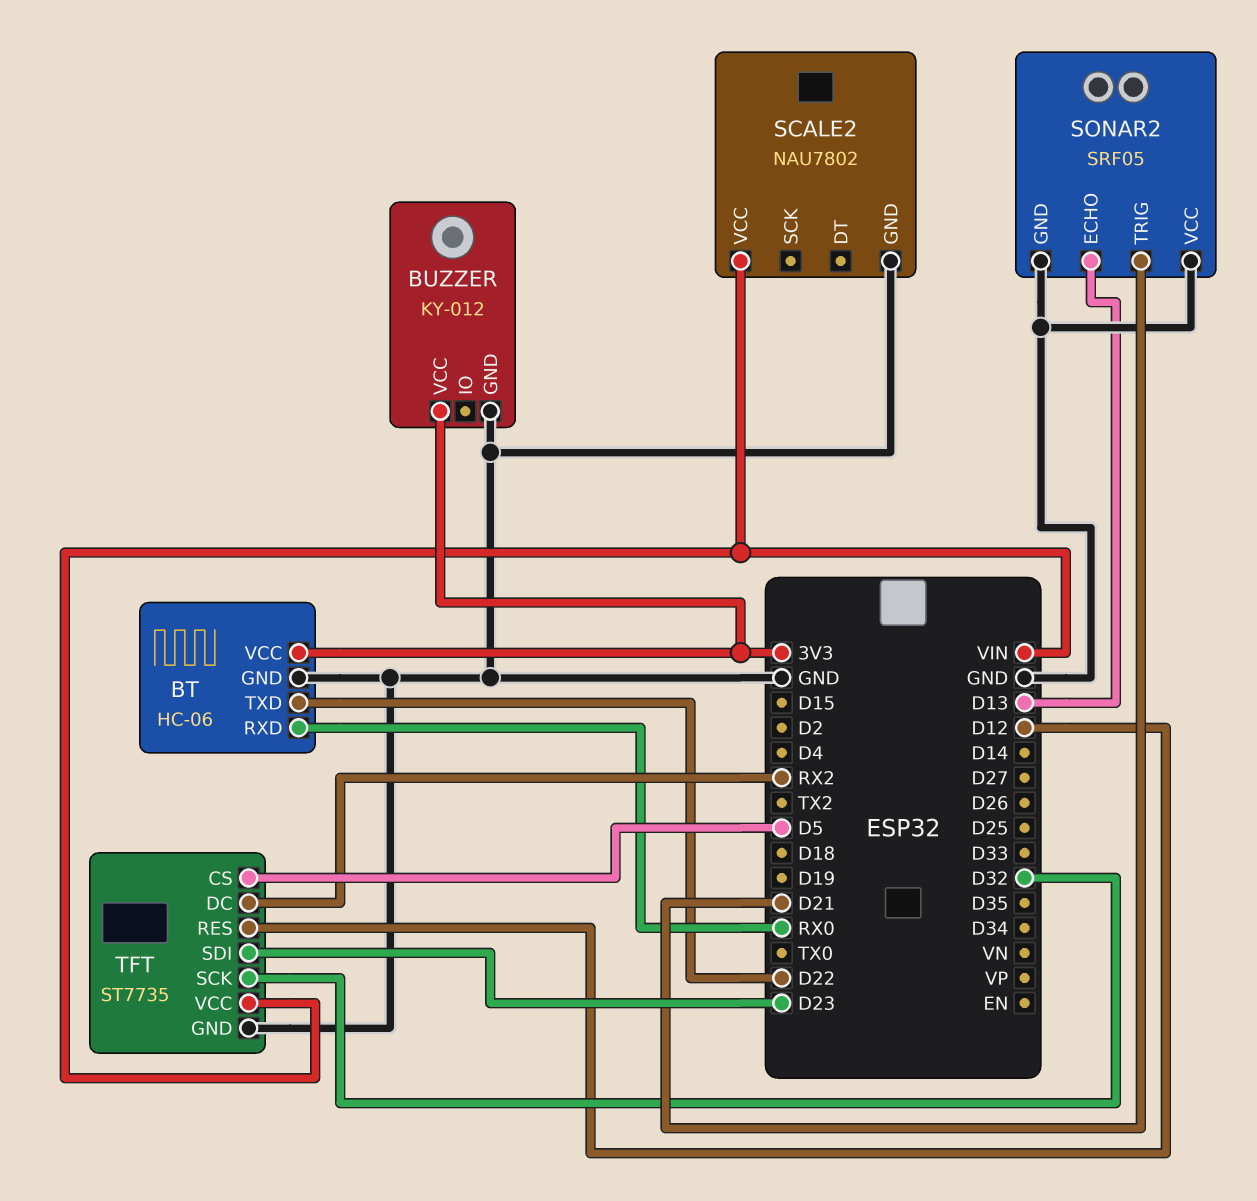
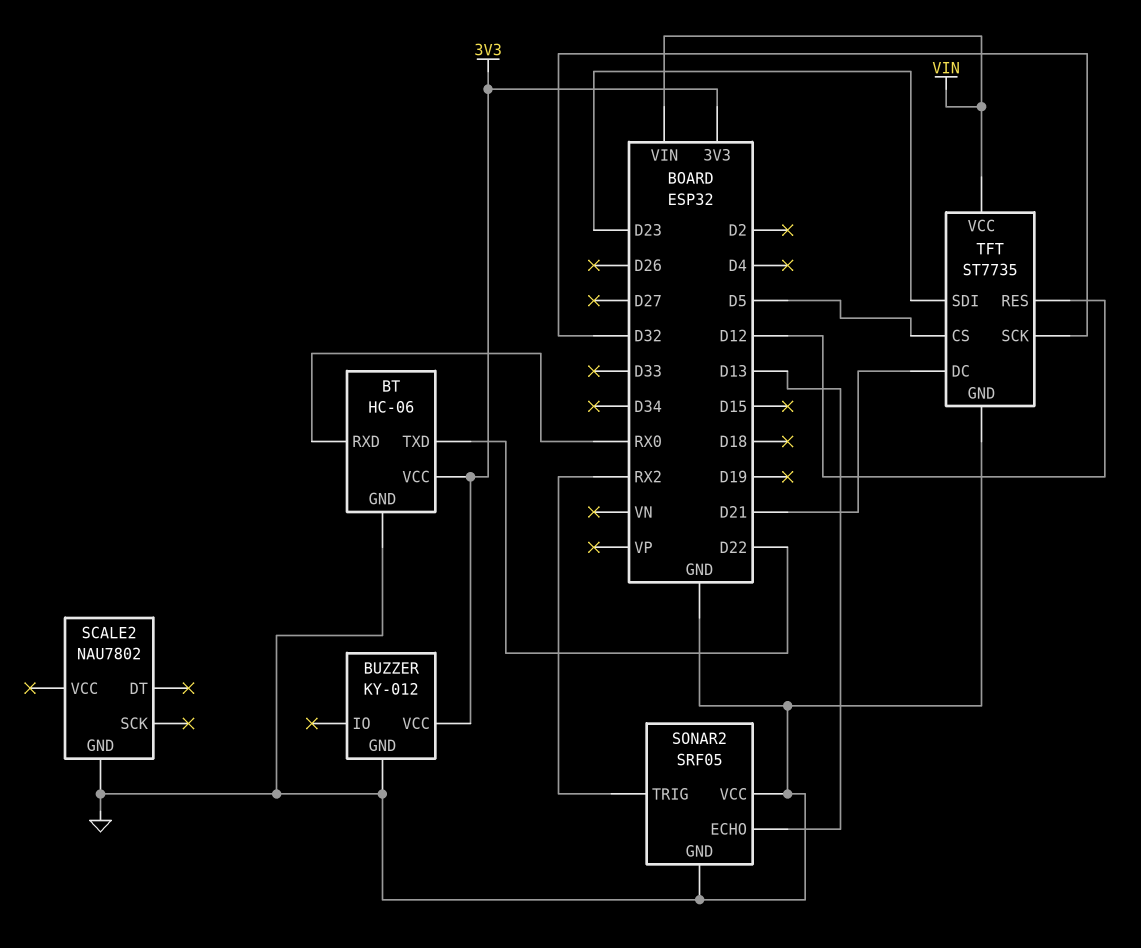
SCALE2 pin VCC: VIN -> none
SONAR2 pin TRIG: D21 -> RX2
TFT pin DC: RX2 -> D21

